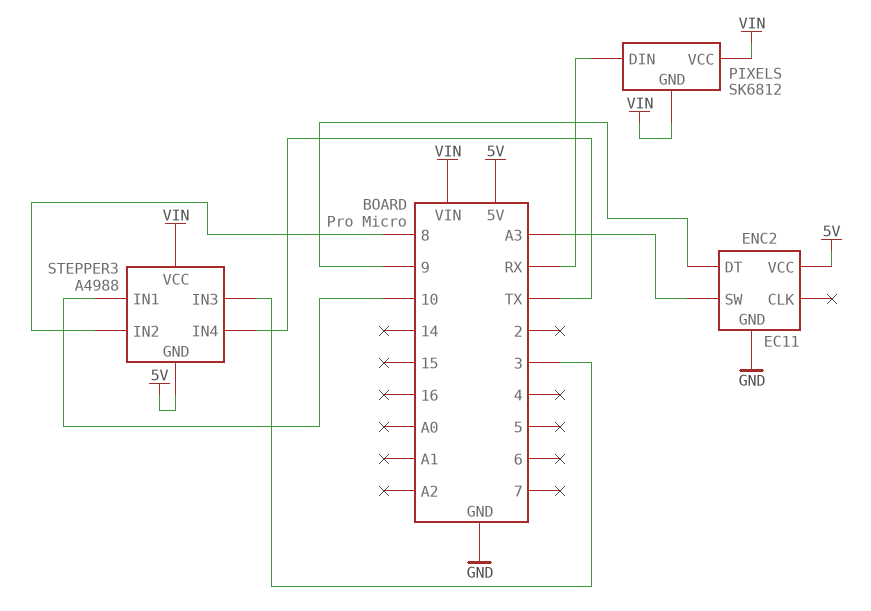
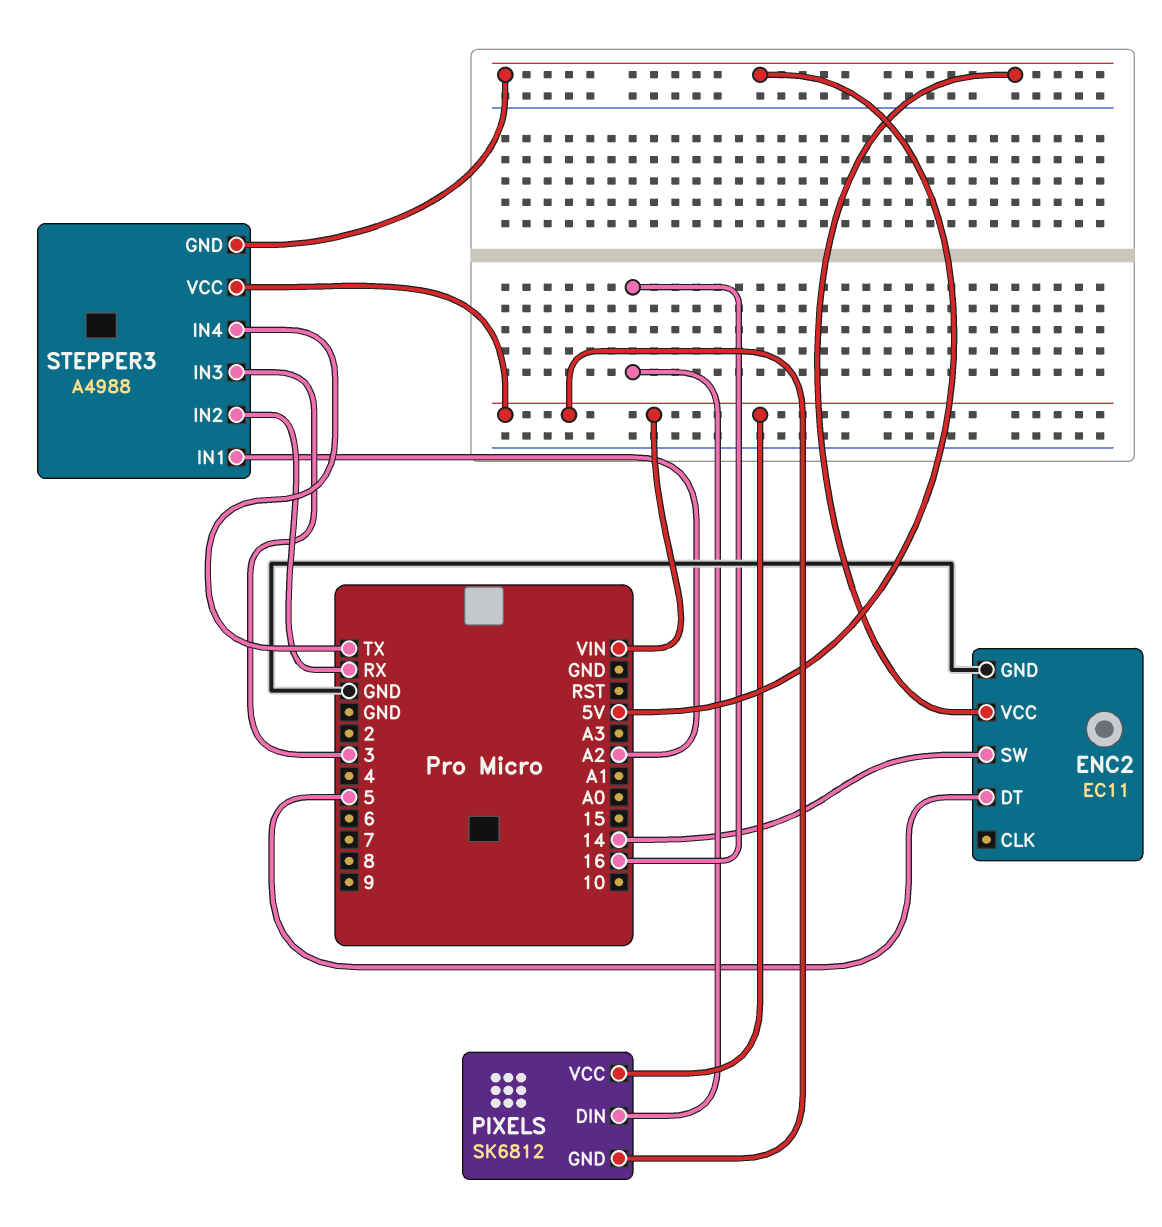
ENC2 pin DT: 9 -> 5
ENC2 pin SW: A3 -> 14
PIXELS pin DIN: RX -> 16
STEPPER3 pin IN1: 10 -> A2
STEPPER3 pin IN2: 8 -> RX

